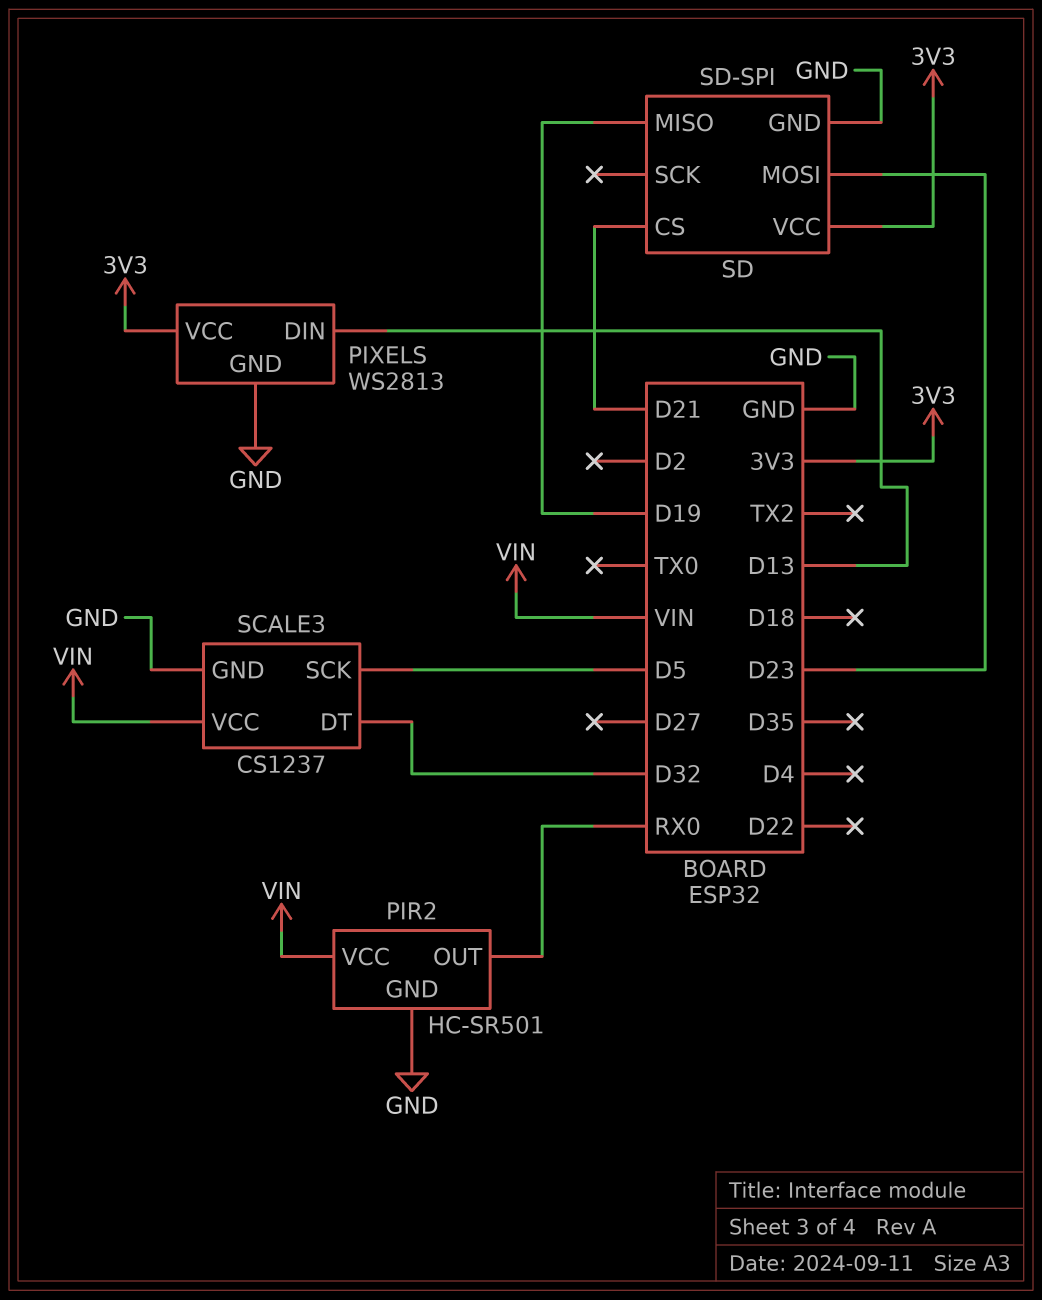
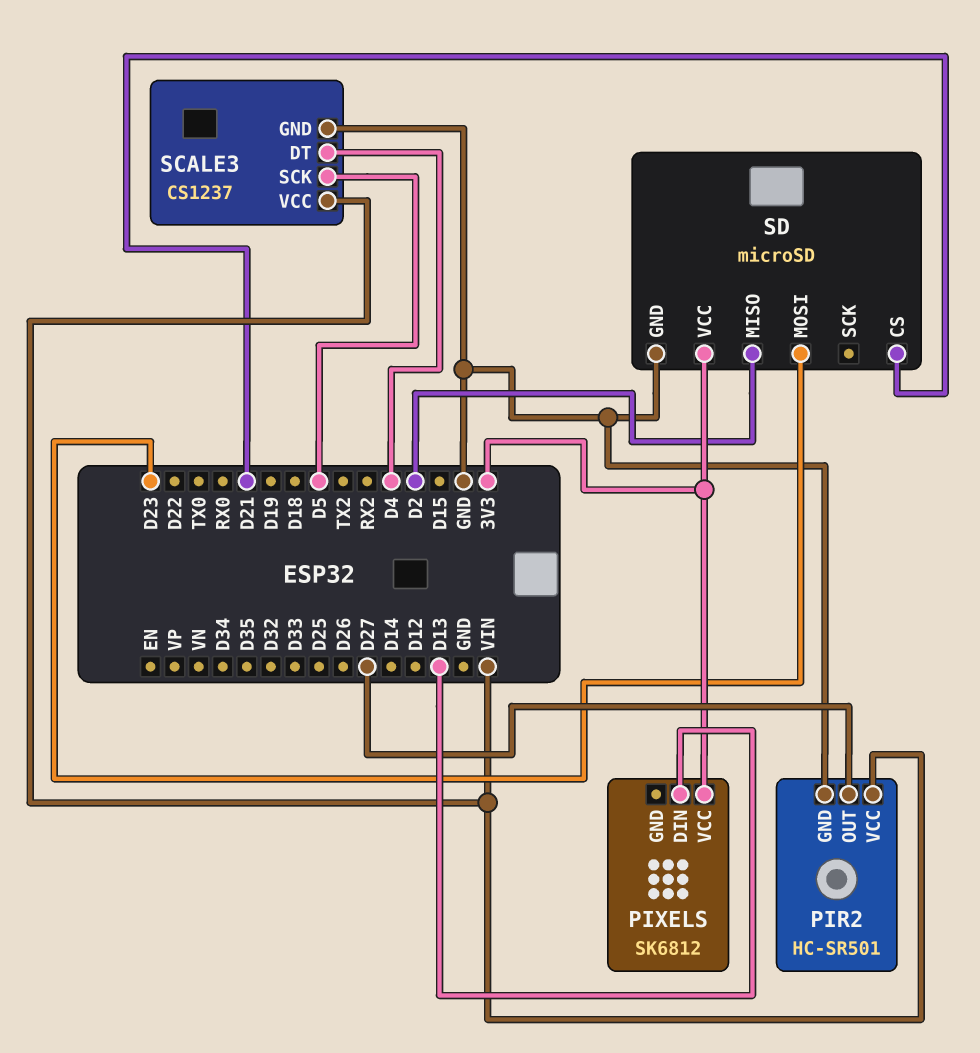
PIR2 pin OUT: RX0 -> D27
PIXELS: WS2813 -> SK6812
PIXELS pin GND: GND -> none
SCALE3 pin DT: D32 -> D4
SD: SD-SPI -> microSD
SD pin MISO: D19 -> D2

